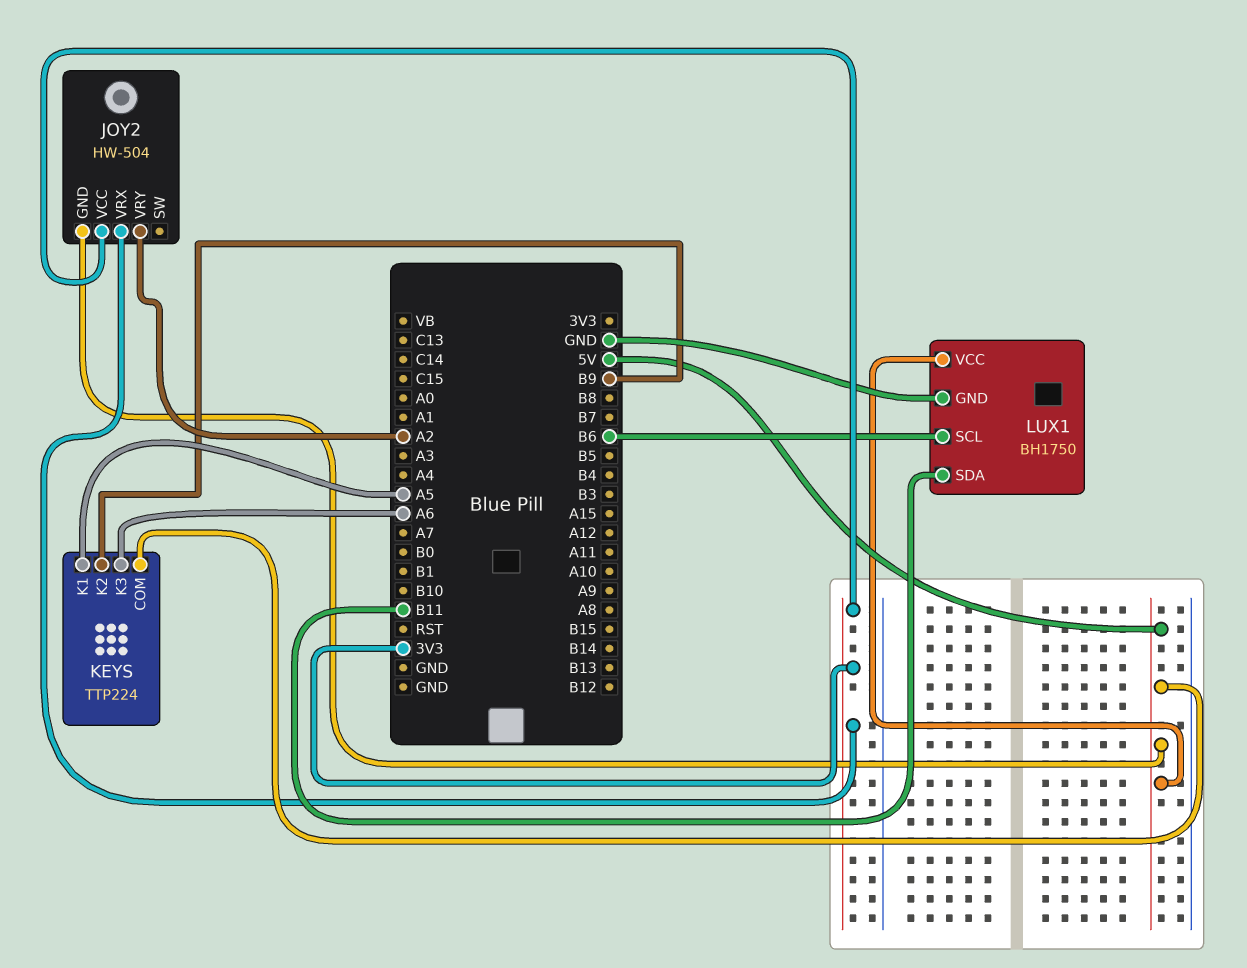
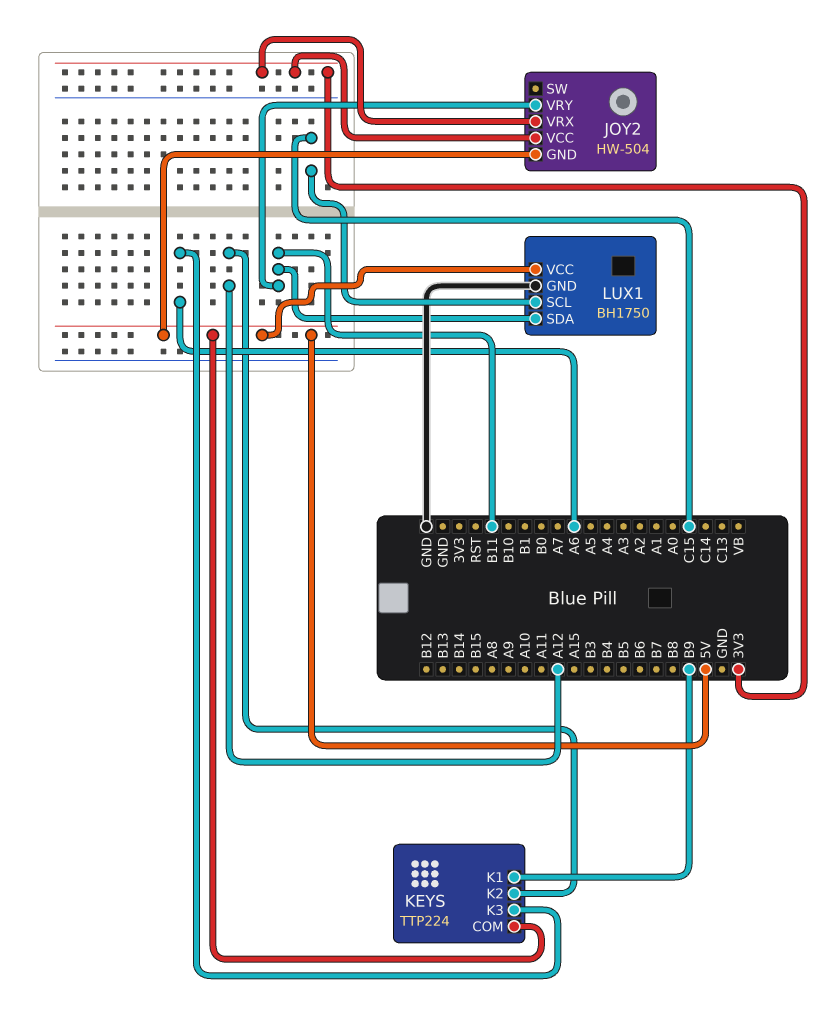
JOY2 pin VRY: A2 -> B11
KEYS pin K1: A5 -> B9
KEYS pin K2: B9 -> A12
LUX1 pin SCL: B6 -> C15

